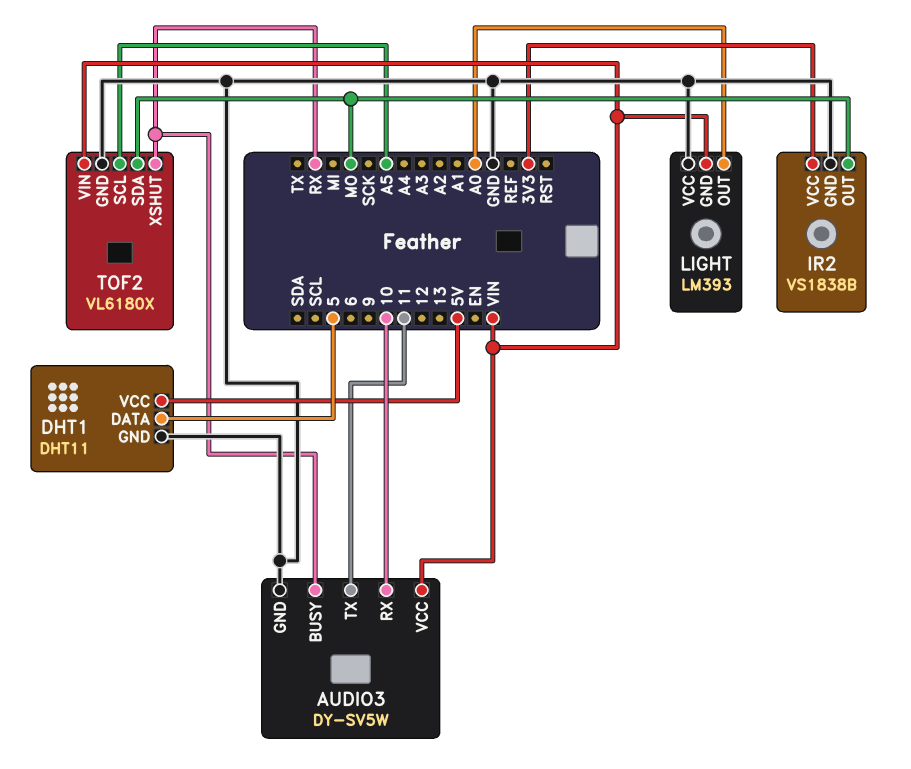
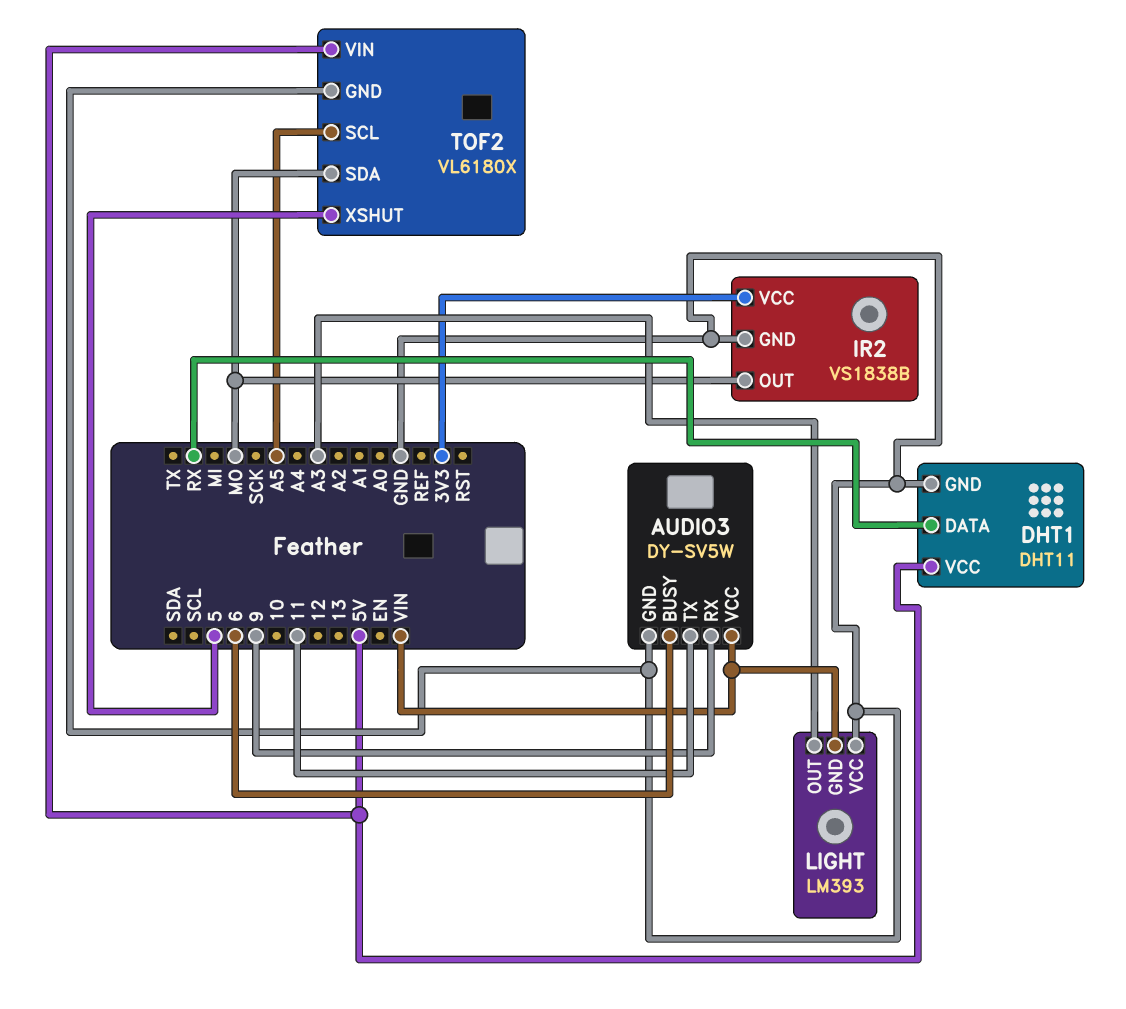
AUDIO3 pin BUSY: RX -> 6
AUDIO3 pin RX: 10 -> 9
DHT1 pin DATA: 5 -> RX
LIGHT pin OUT: A0 -> A3
TOF2 pin VIN: VIN -> 5V
TOF2 pin XSHUT: RX -> 5

